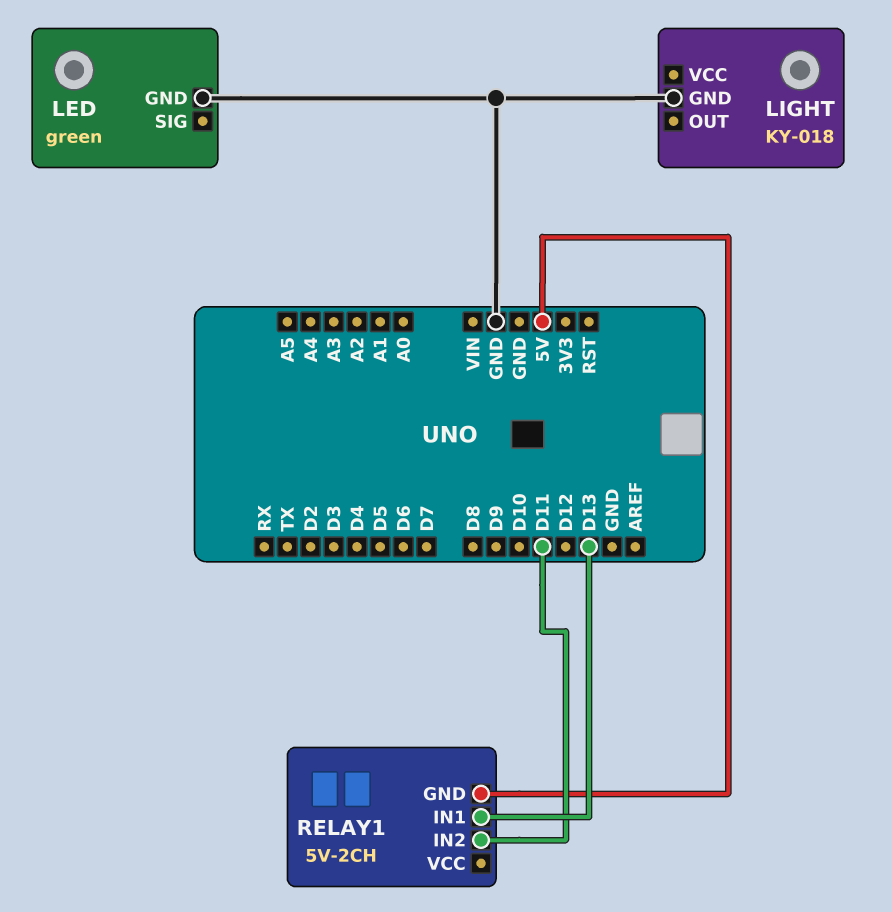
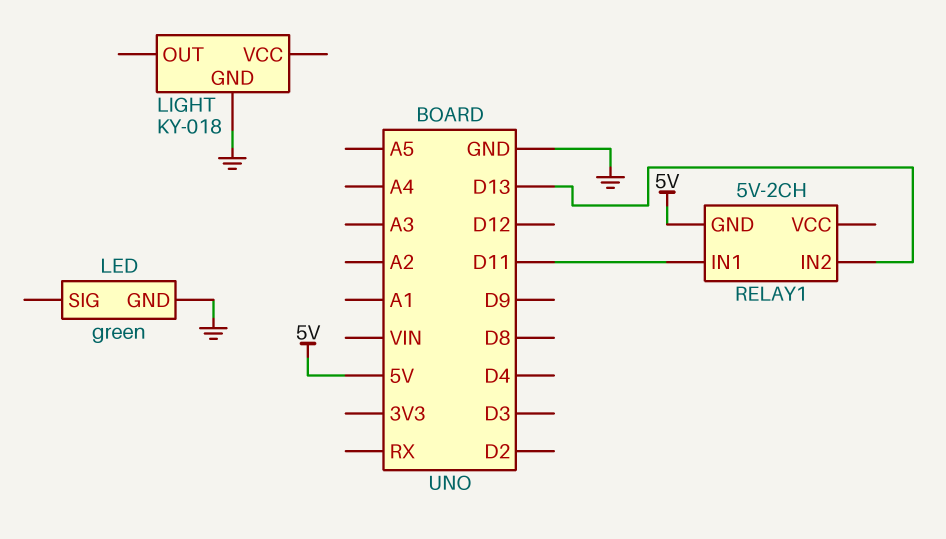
RELAY1 pin IN1: D13 -> D11
RELAY1 pin IN2: D11 -> D13

